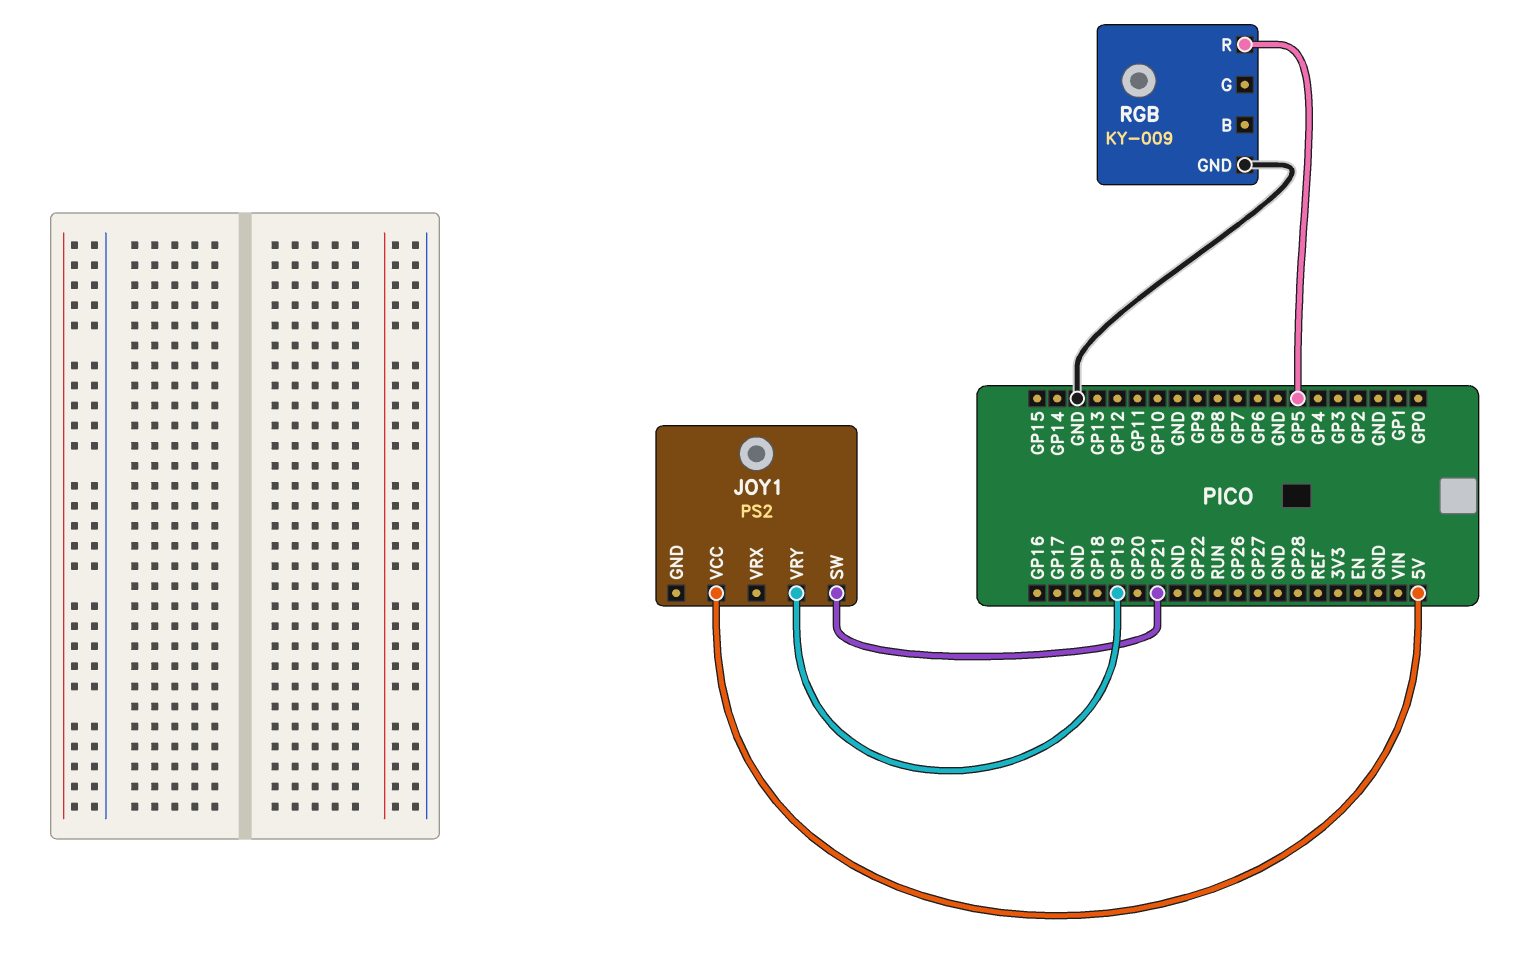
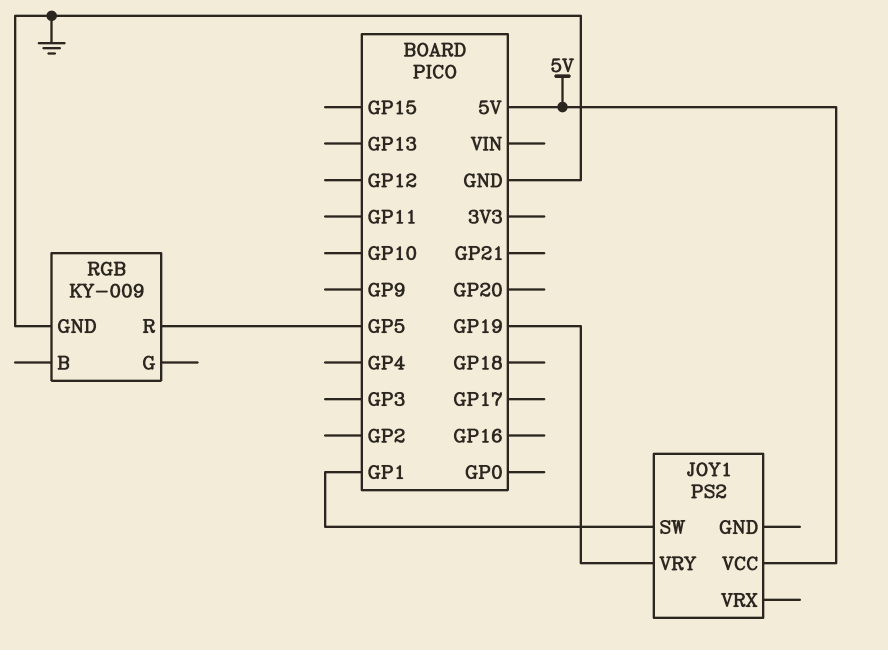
JOY1 pin SW: GP21 -> GP1

